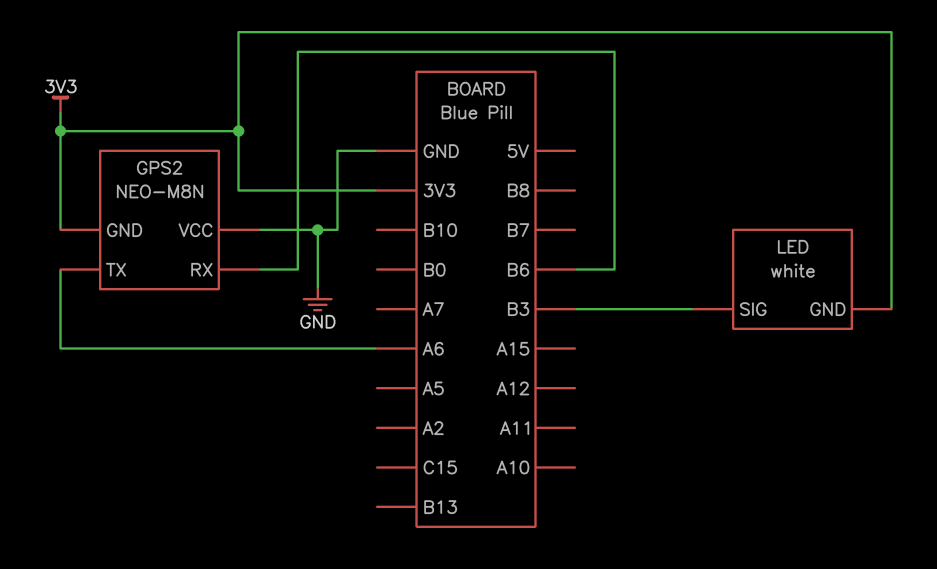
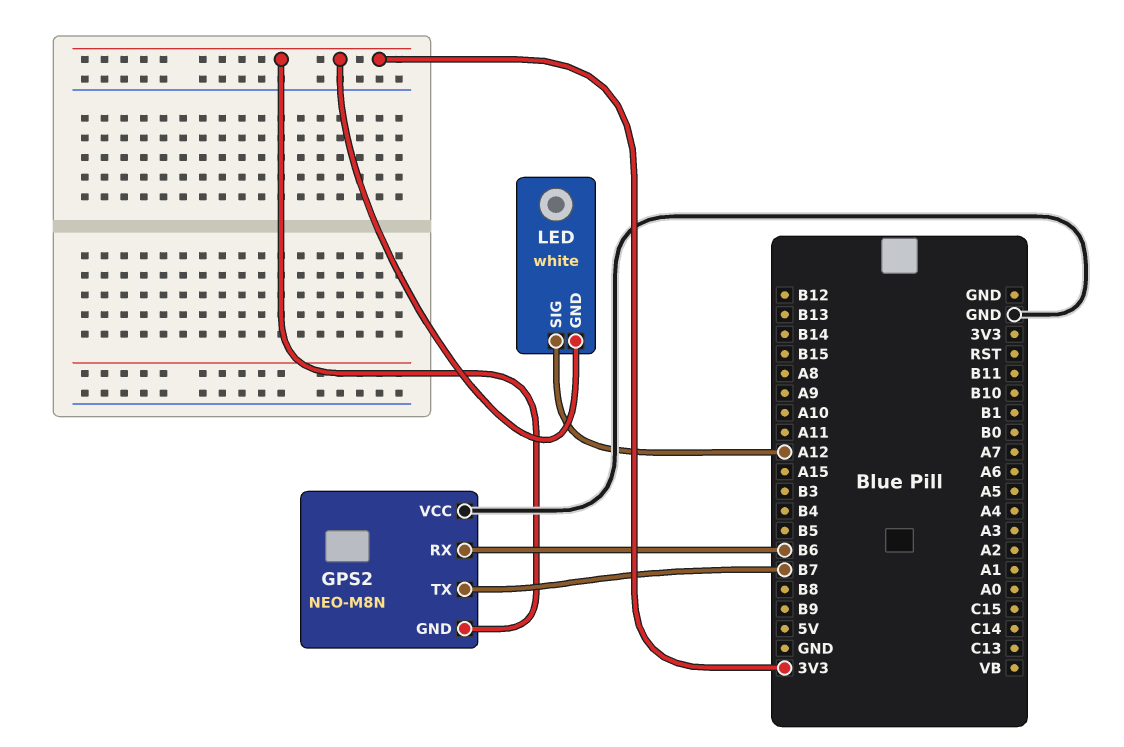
GPS2 pin TX: A6 -> B7
LED pin SIG: B3 -> A12

